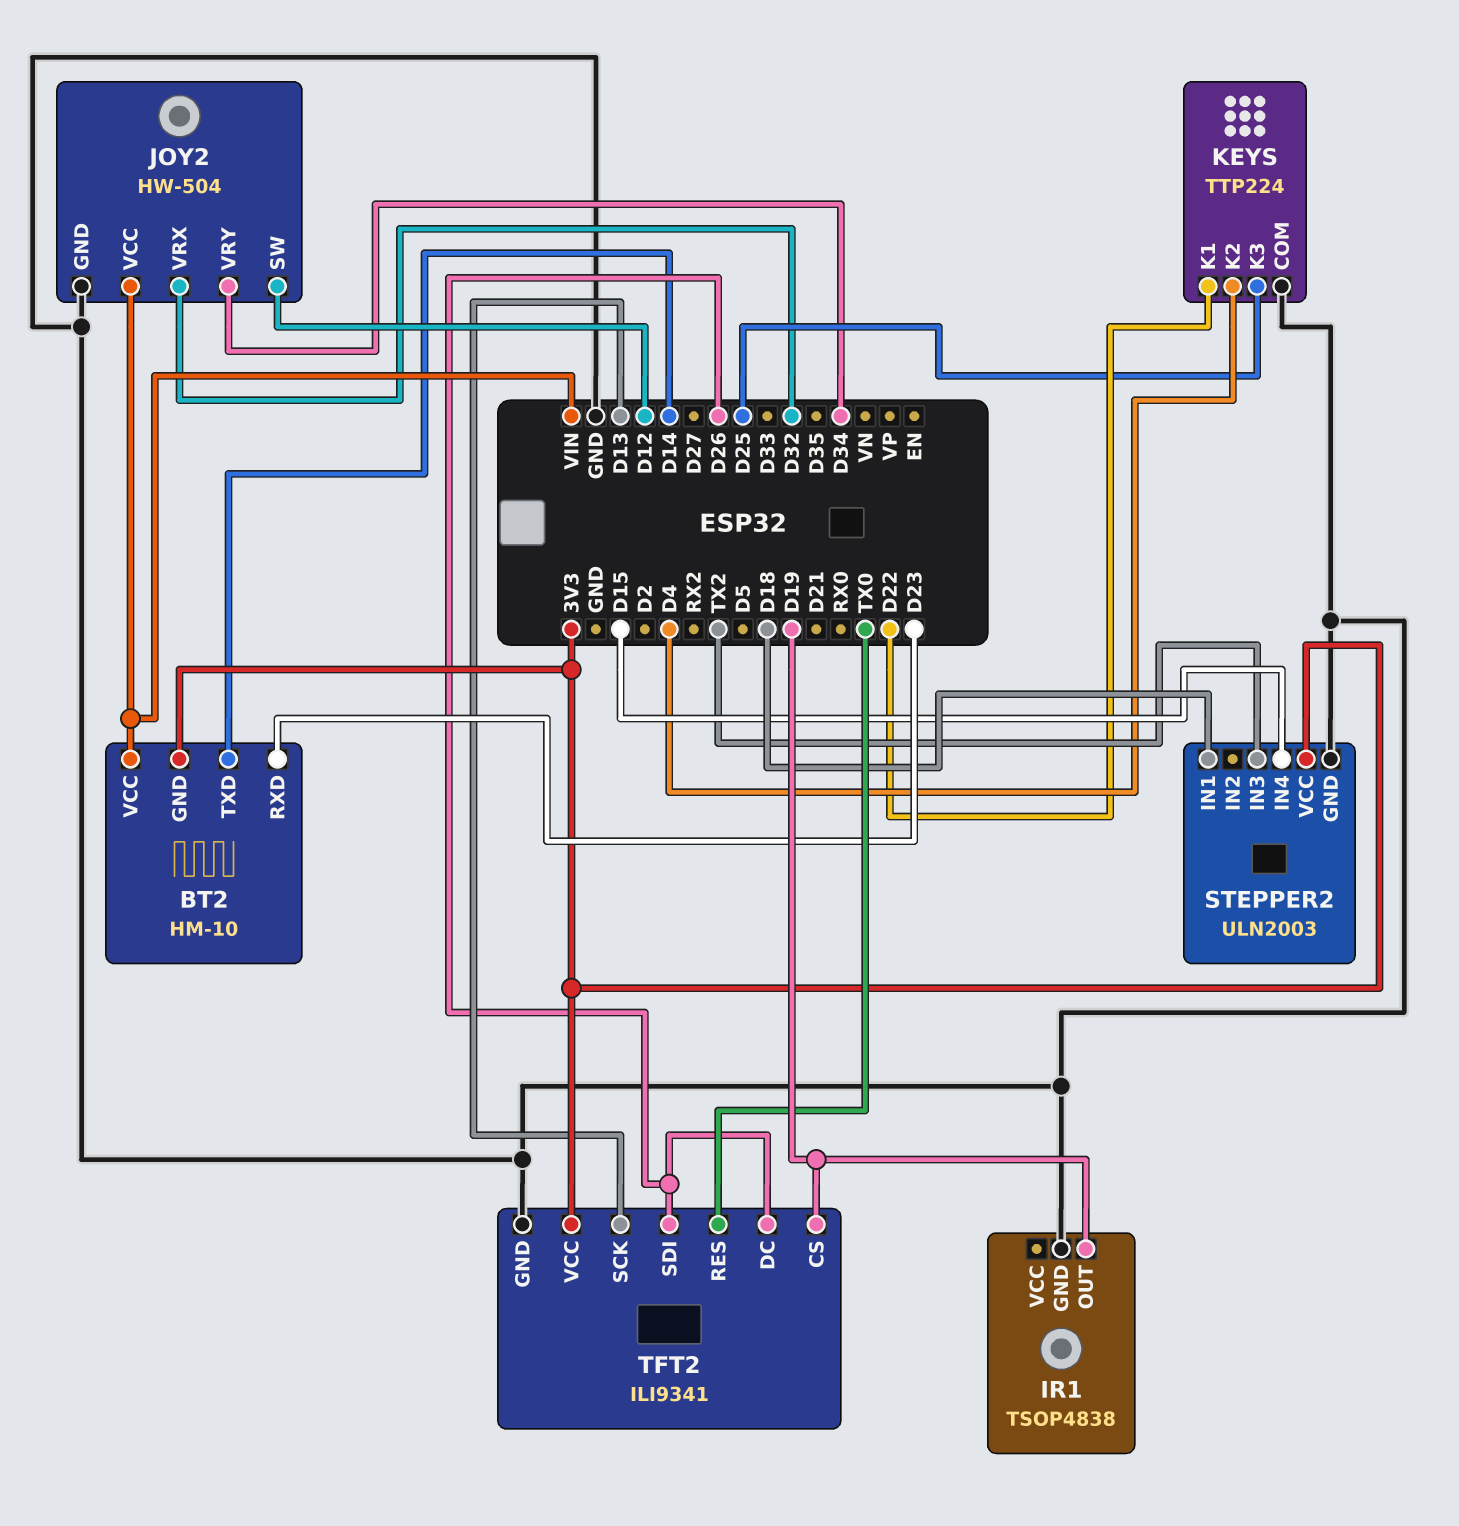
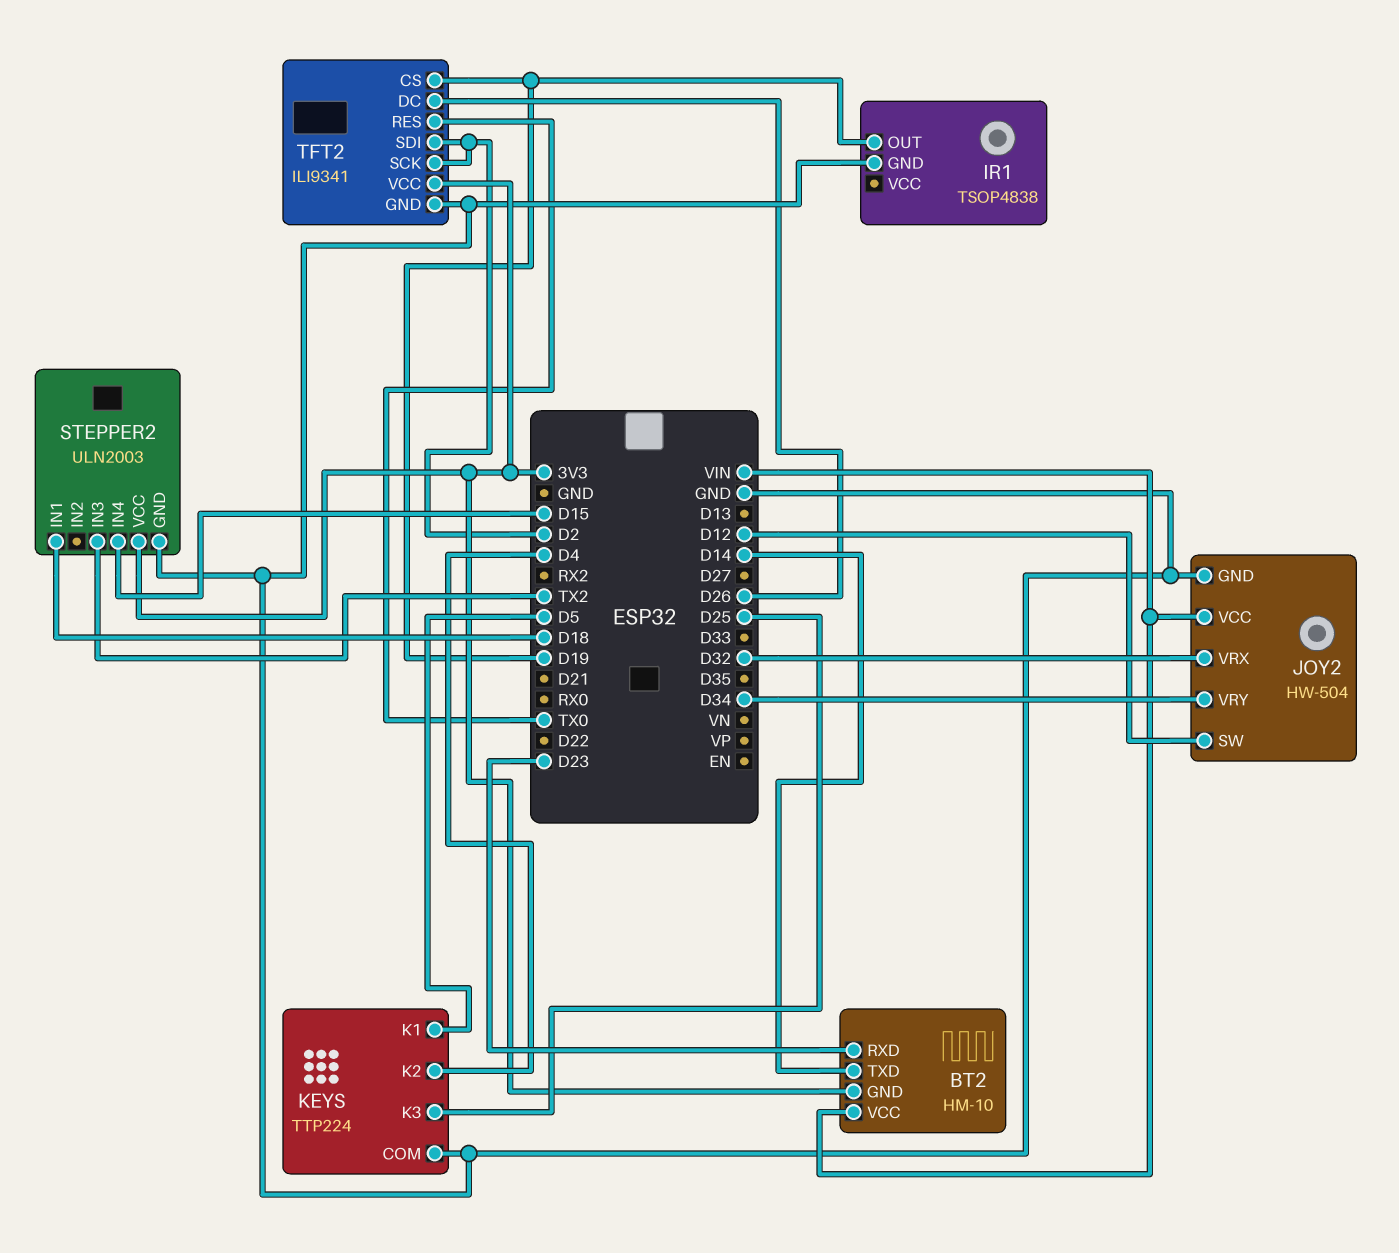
KEYS pin K1: D22 -> D5
TFT2 pin SCK: D13 -> D2
TFT2 pin SDI: D26 -> D2

